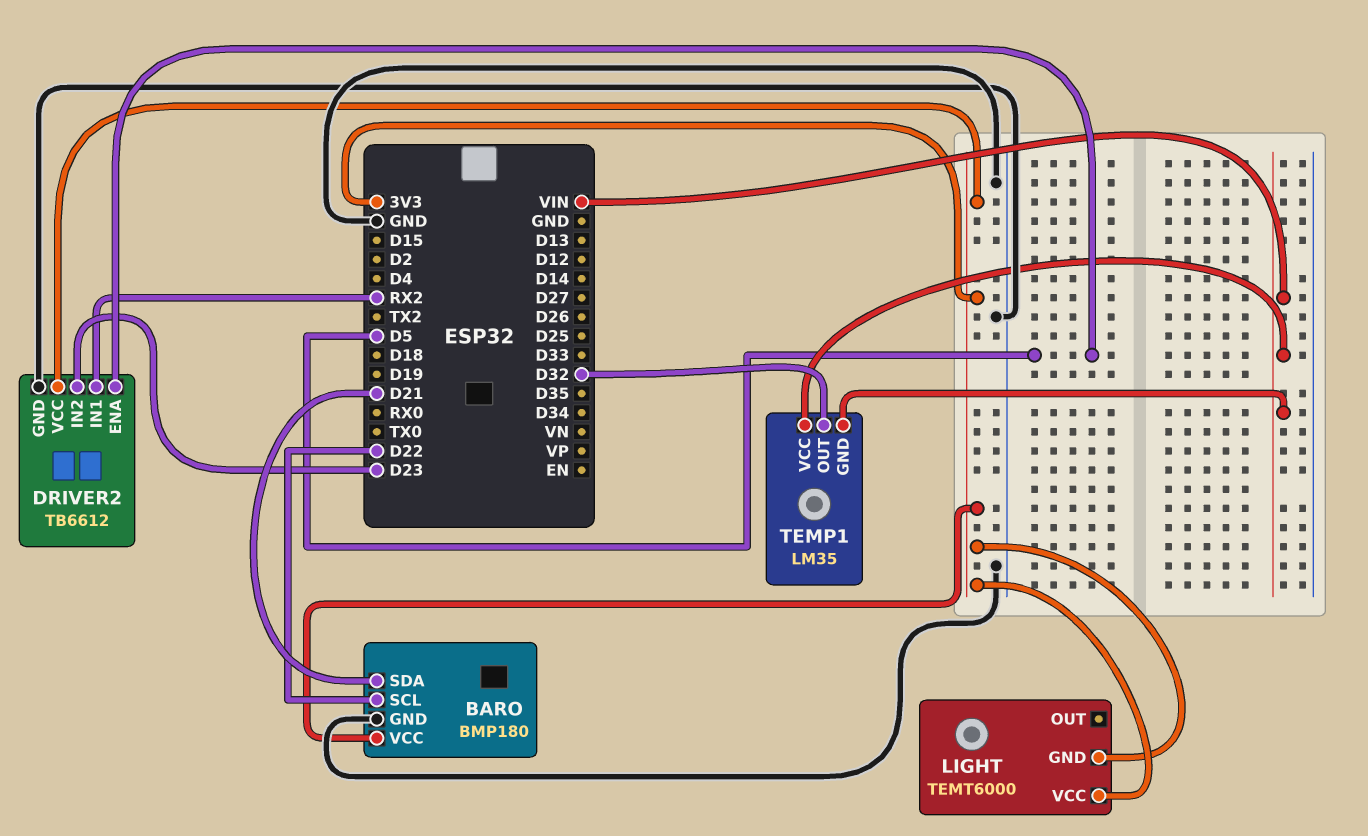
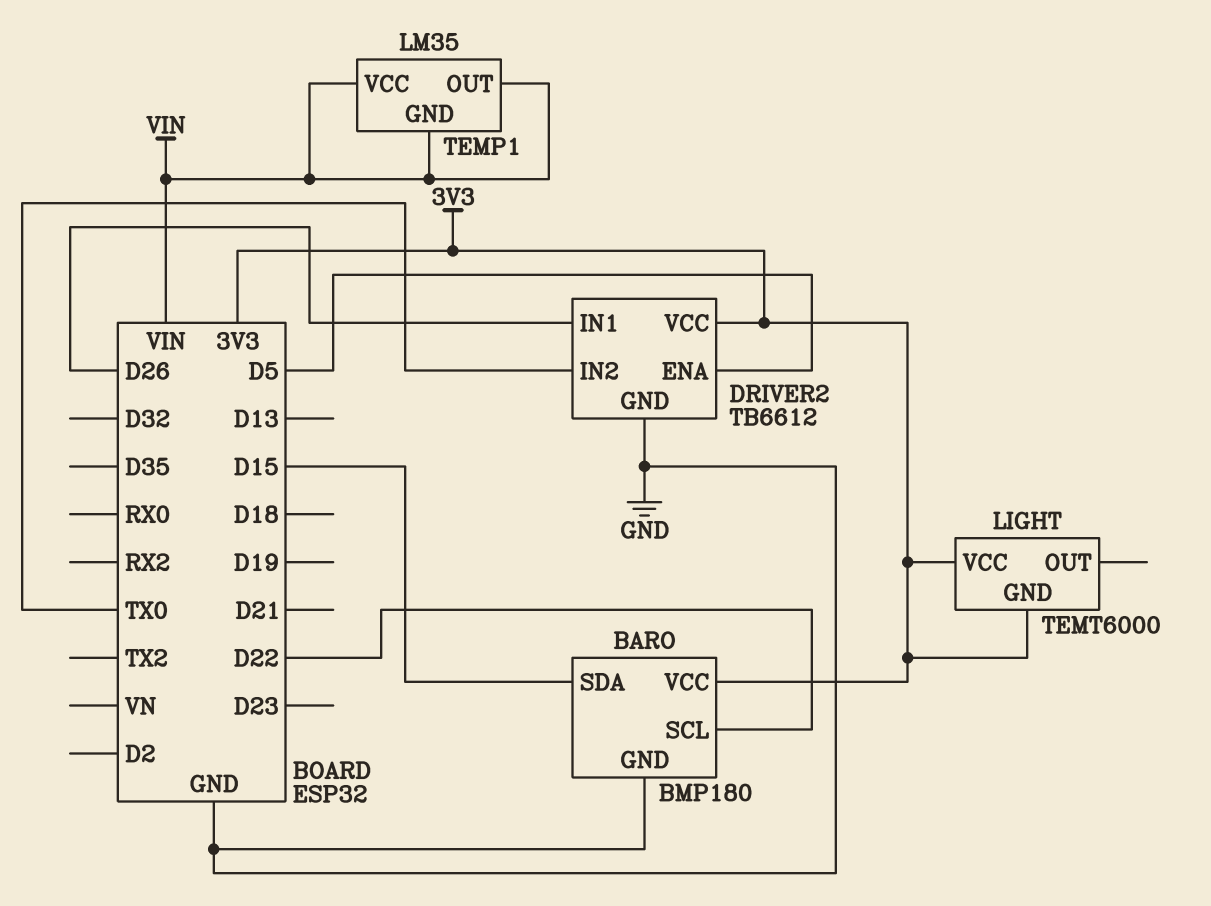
BARO pin SDA: D21 -> D15
DRIVER2 pin IN1: RX2 -> D26
DRIVER2 pin IN2: D23 -> TX0
TEMP1 pin OUT: D32 -> VIN

